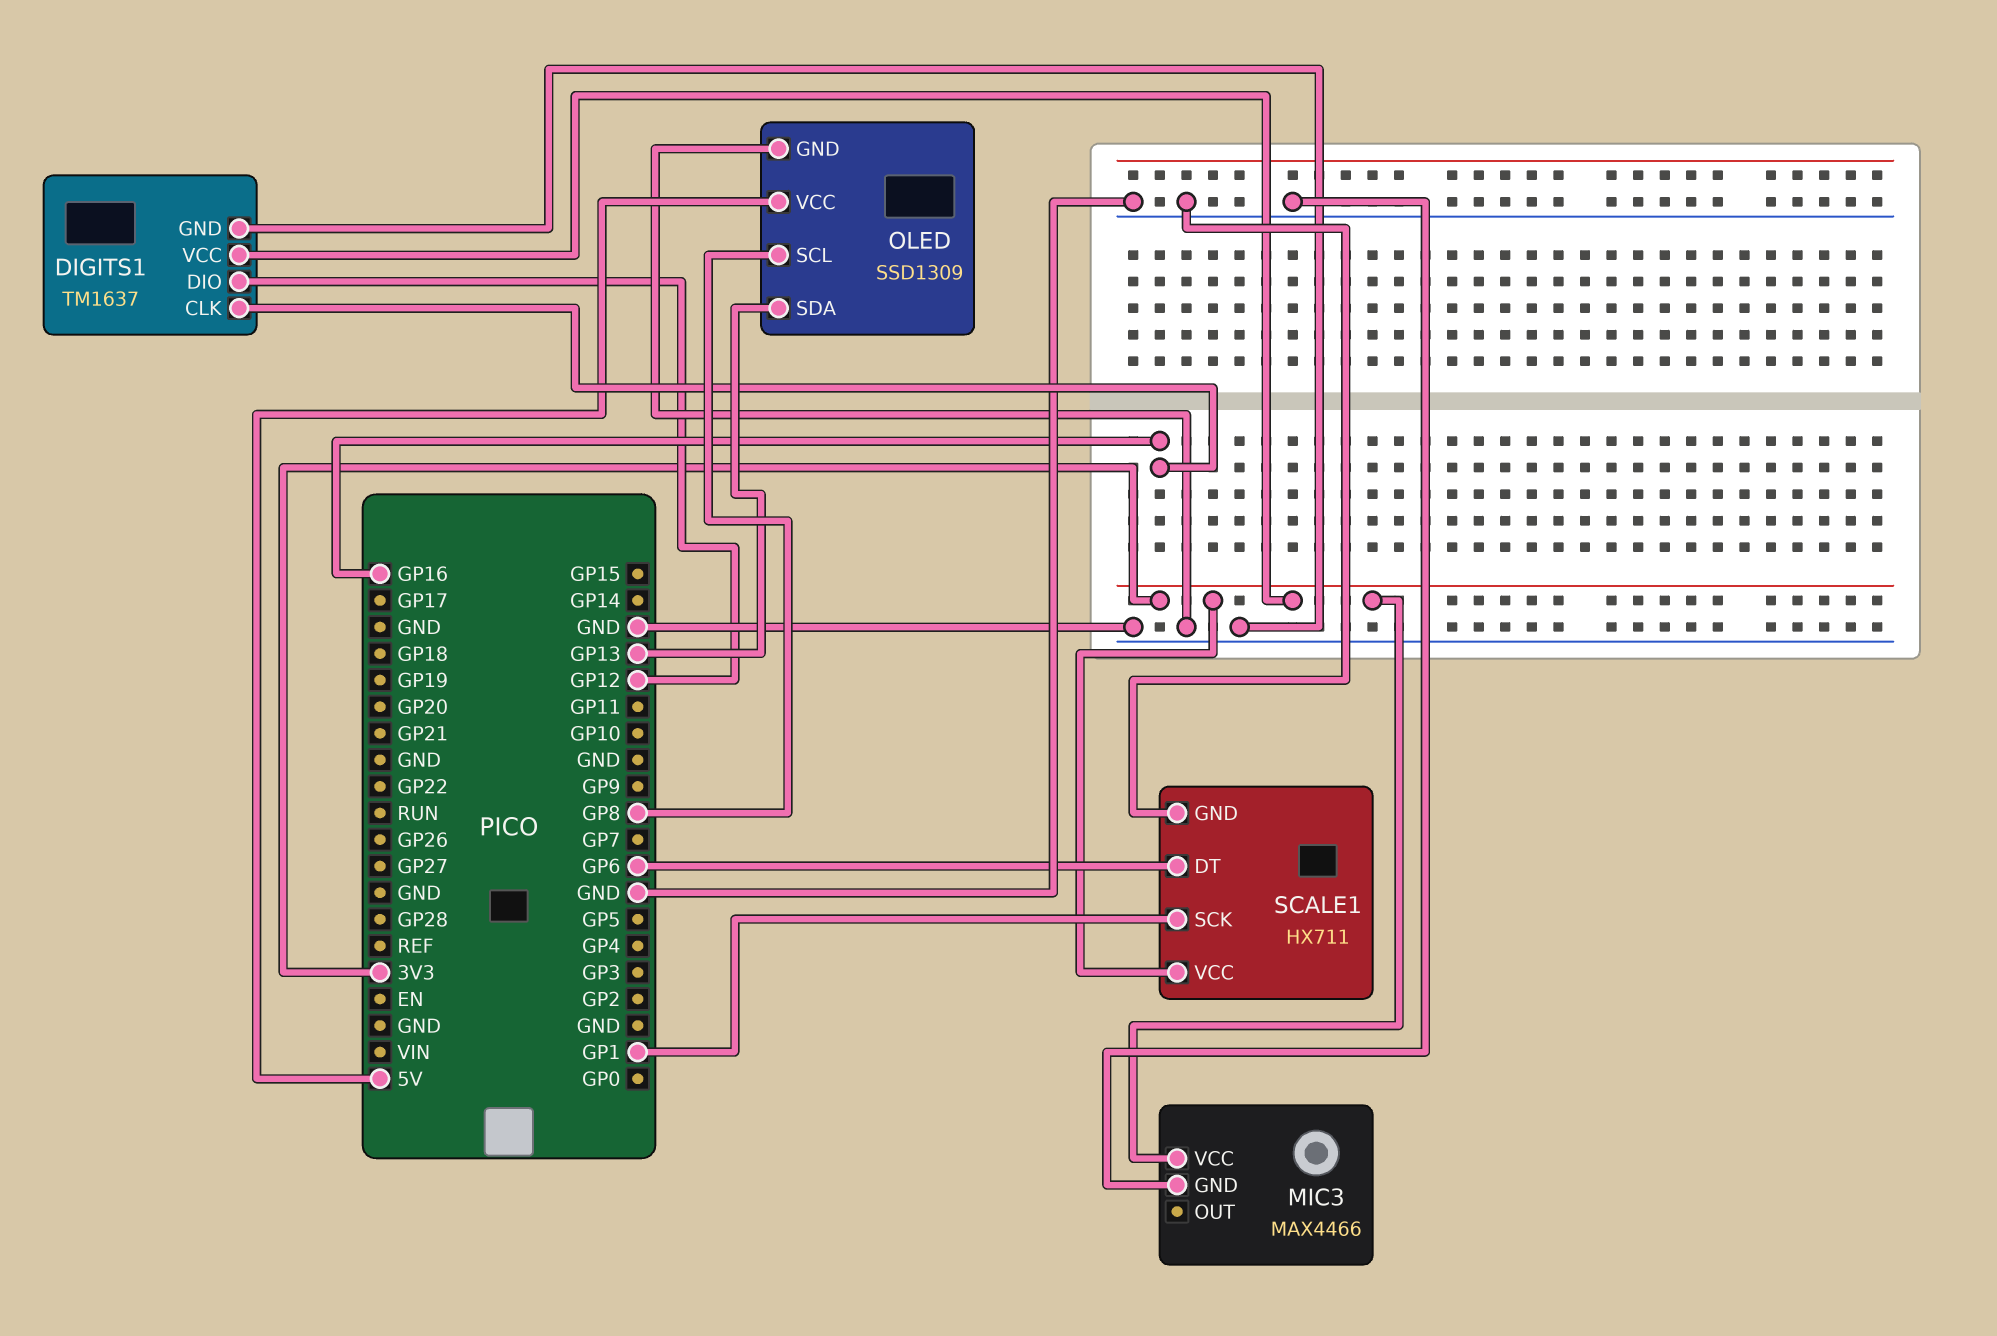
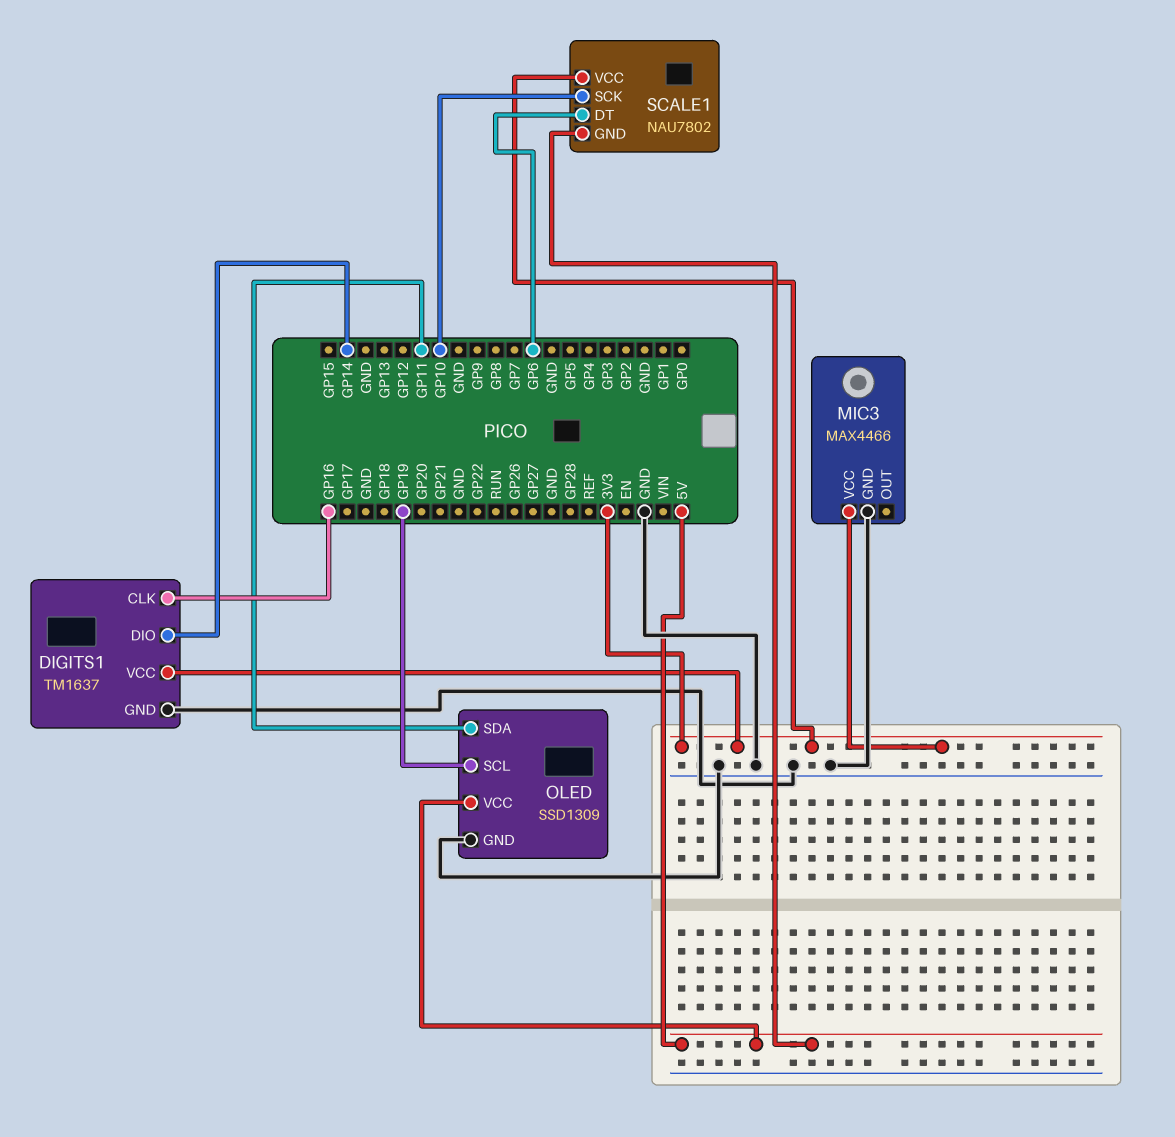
DIGITS1 pin DIO: GP12 -> GP14
OLED pin SCL: GP8 -> GP19
OLED pin SDA: GP13 -> GP11
SCALE1: HX711 -> NAU7802
SCALE1 pin GND: GND -> 5V
SCALE1 pin SCK: GP1 -> GP10

